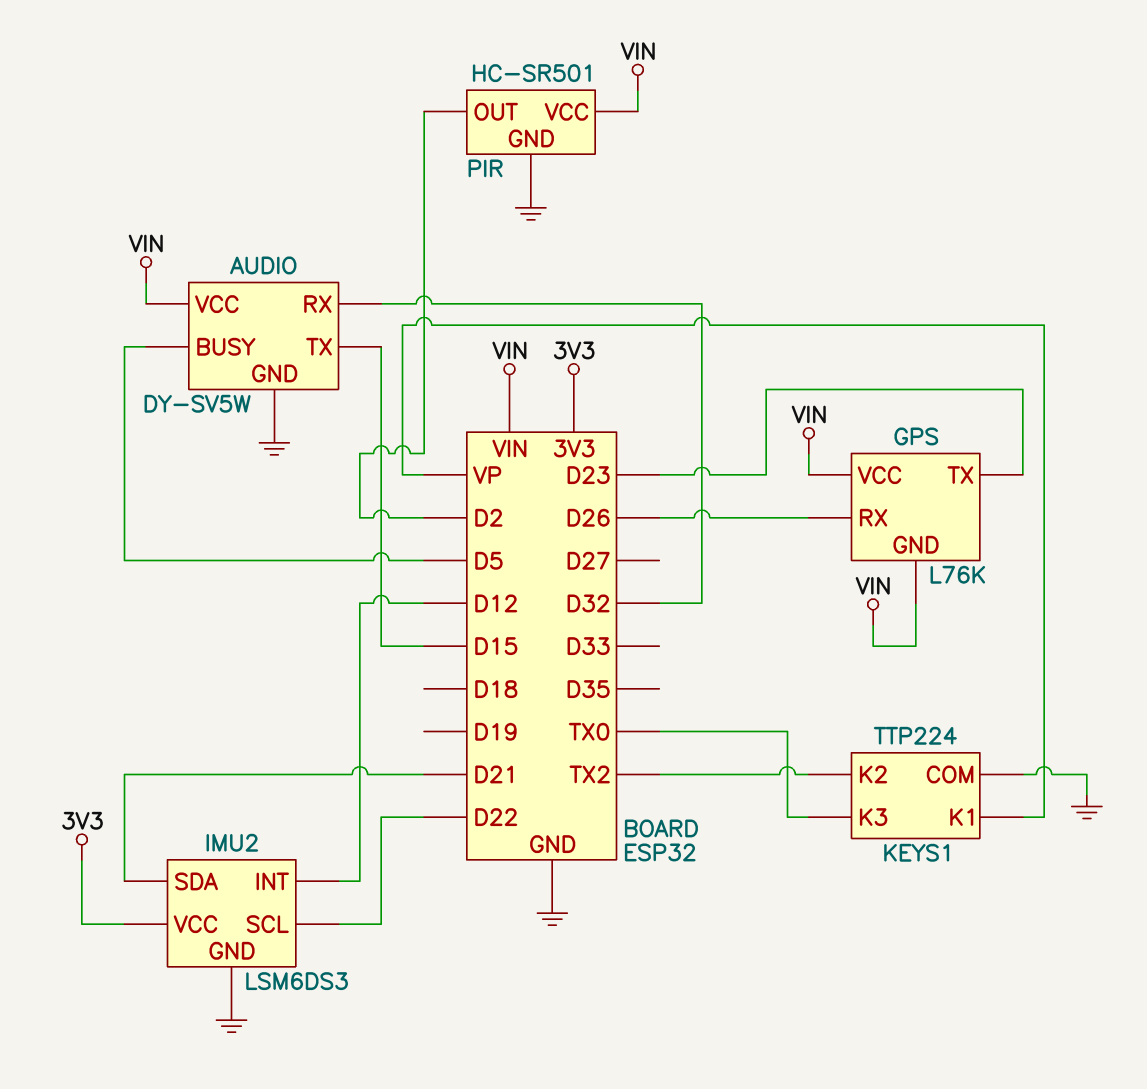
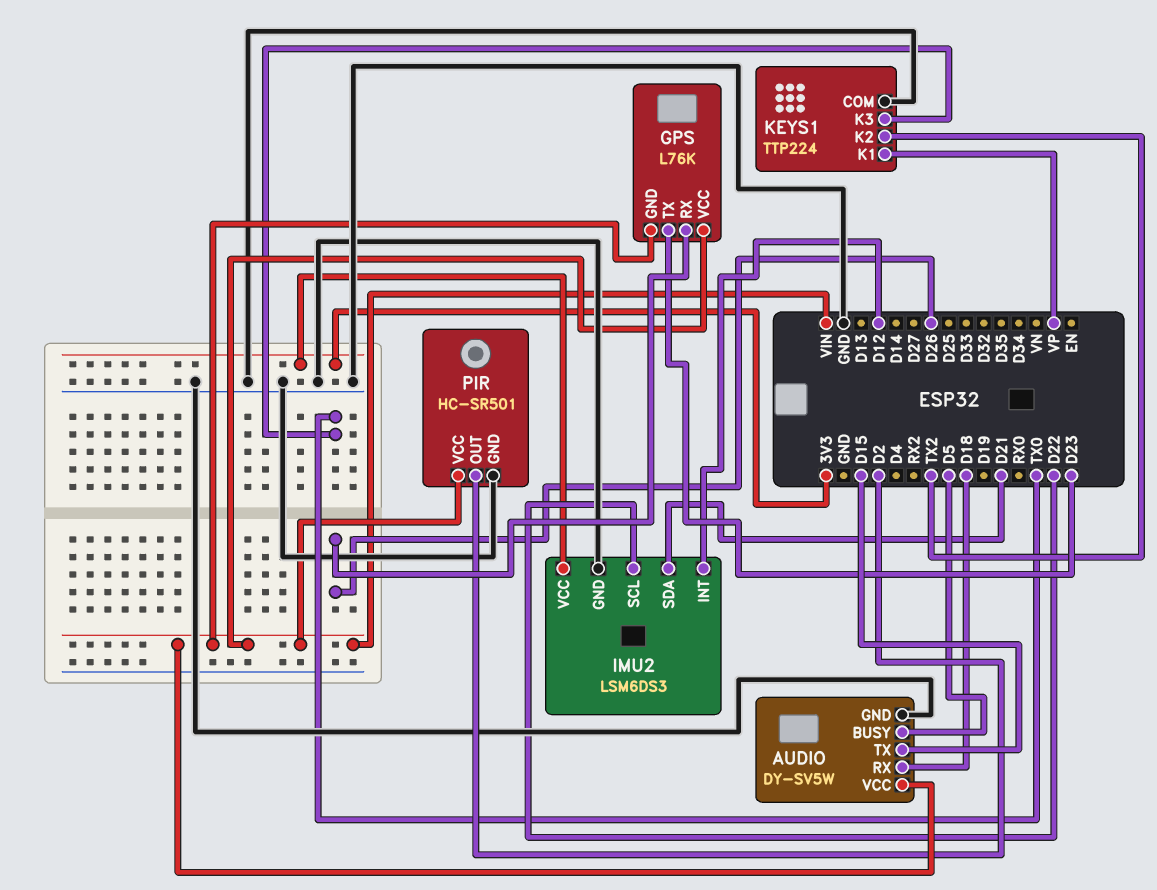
AUDIO pin RX: D32 -> D18

